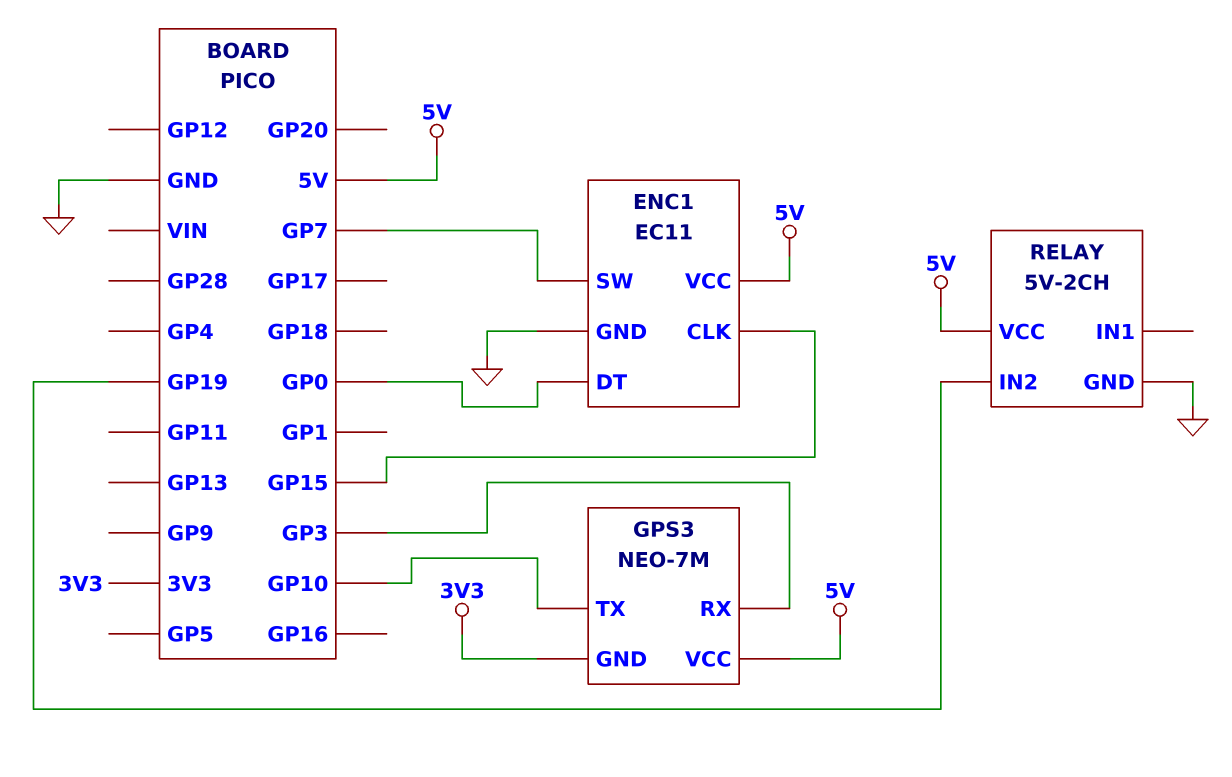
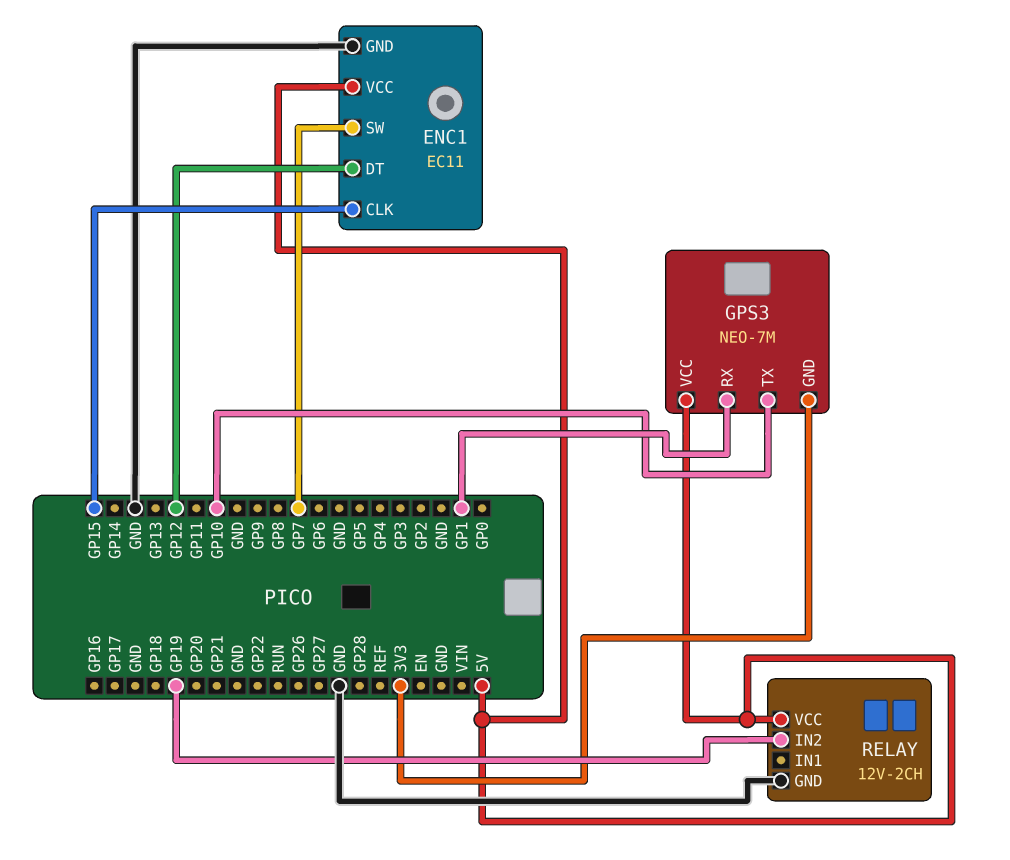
ENC1 pin DT: GP0 -> GP12
GPS3 pin RX: GP3 -> GP1
RELAY: 5V-2CH -> 12V-2CH

